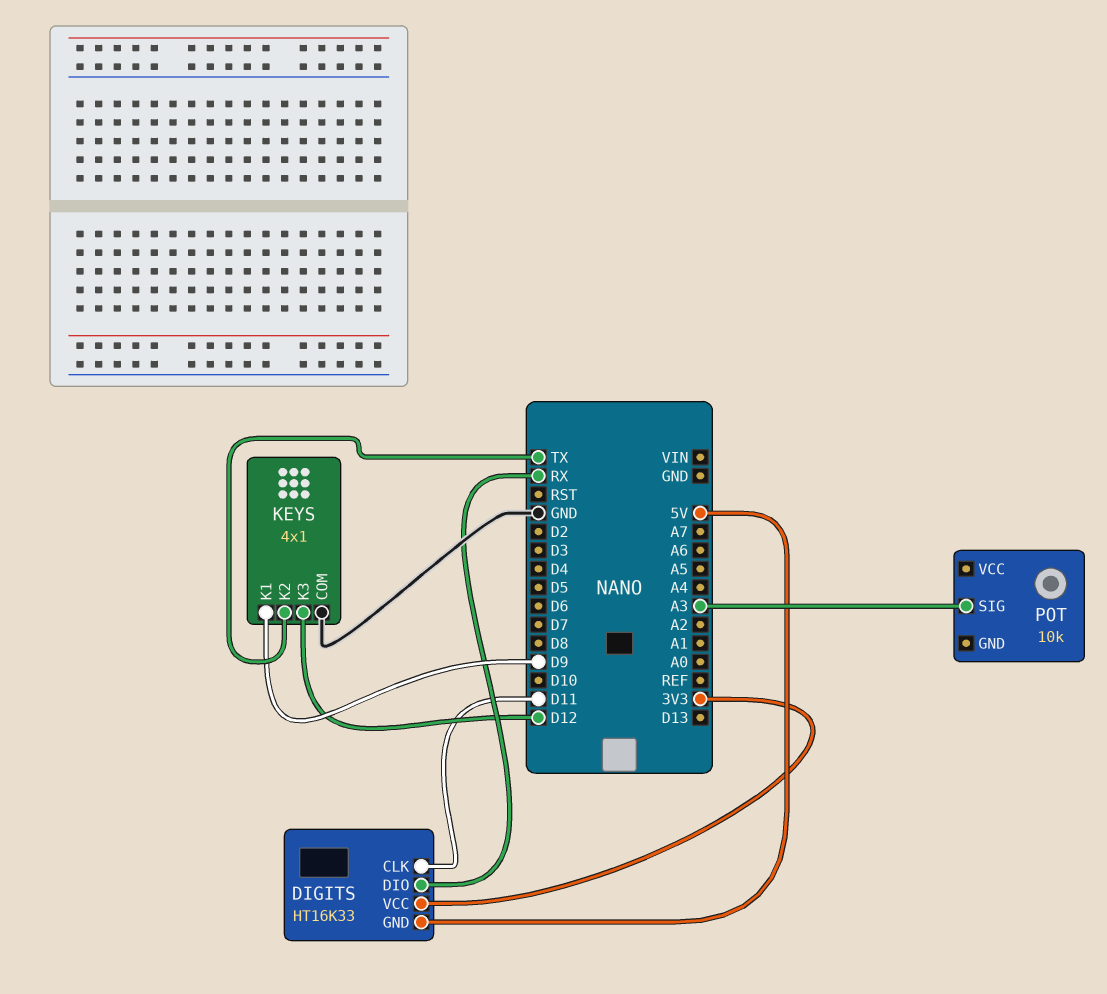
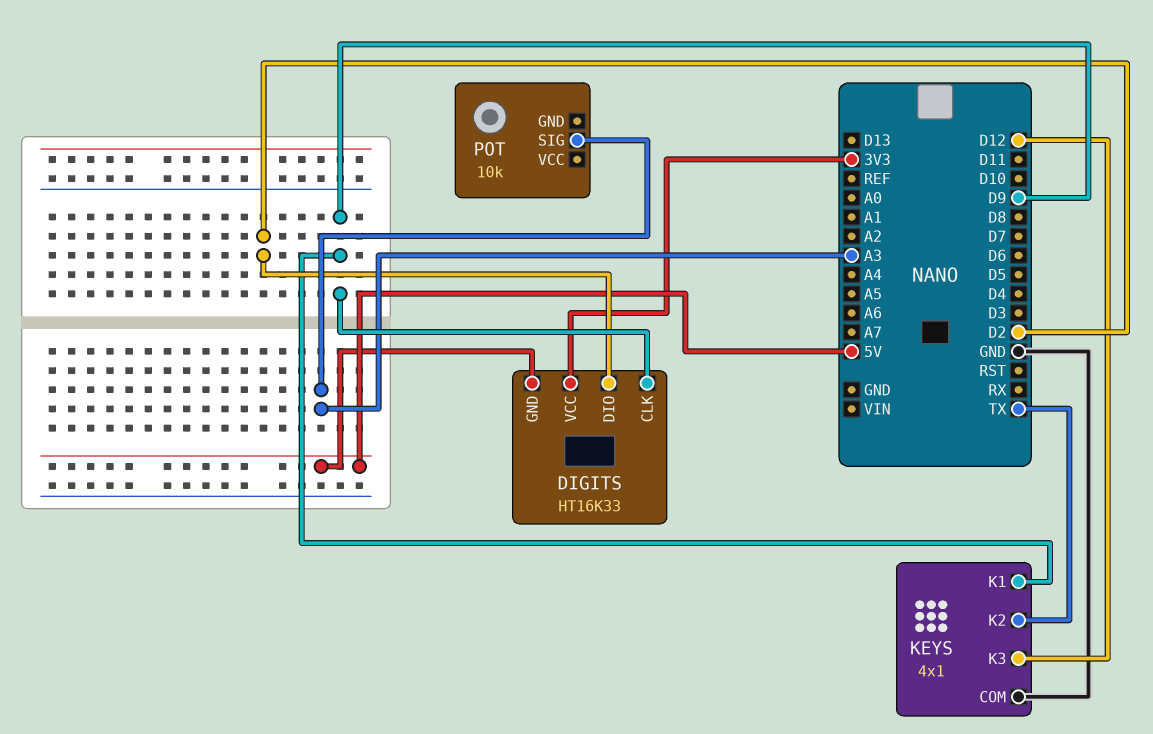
DIGITS pin CLK: D11 -> D9
DIGITS pin DIO: RX -> D2

